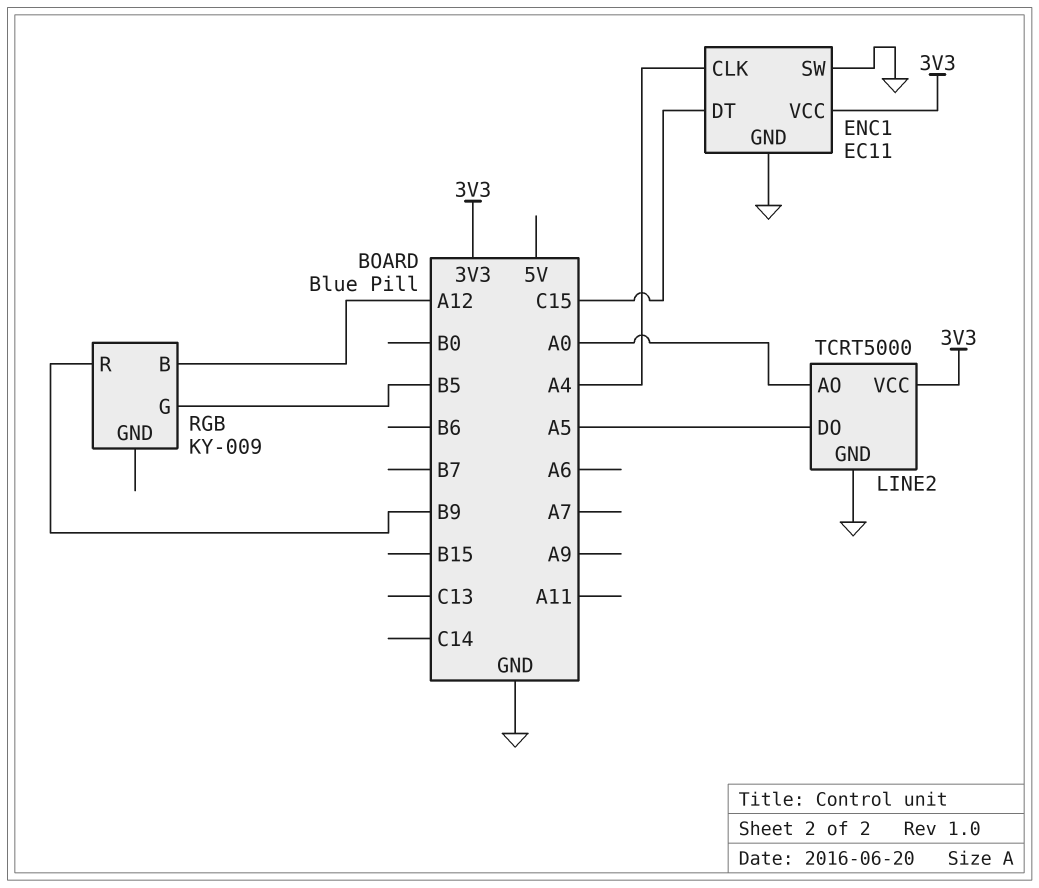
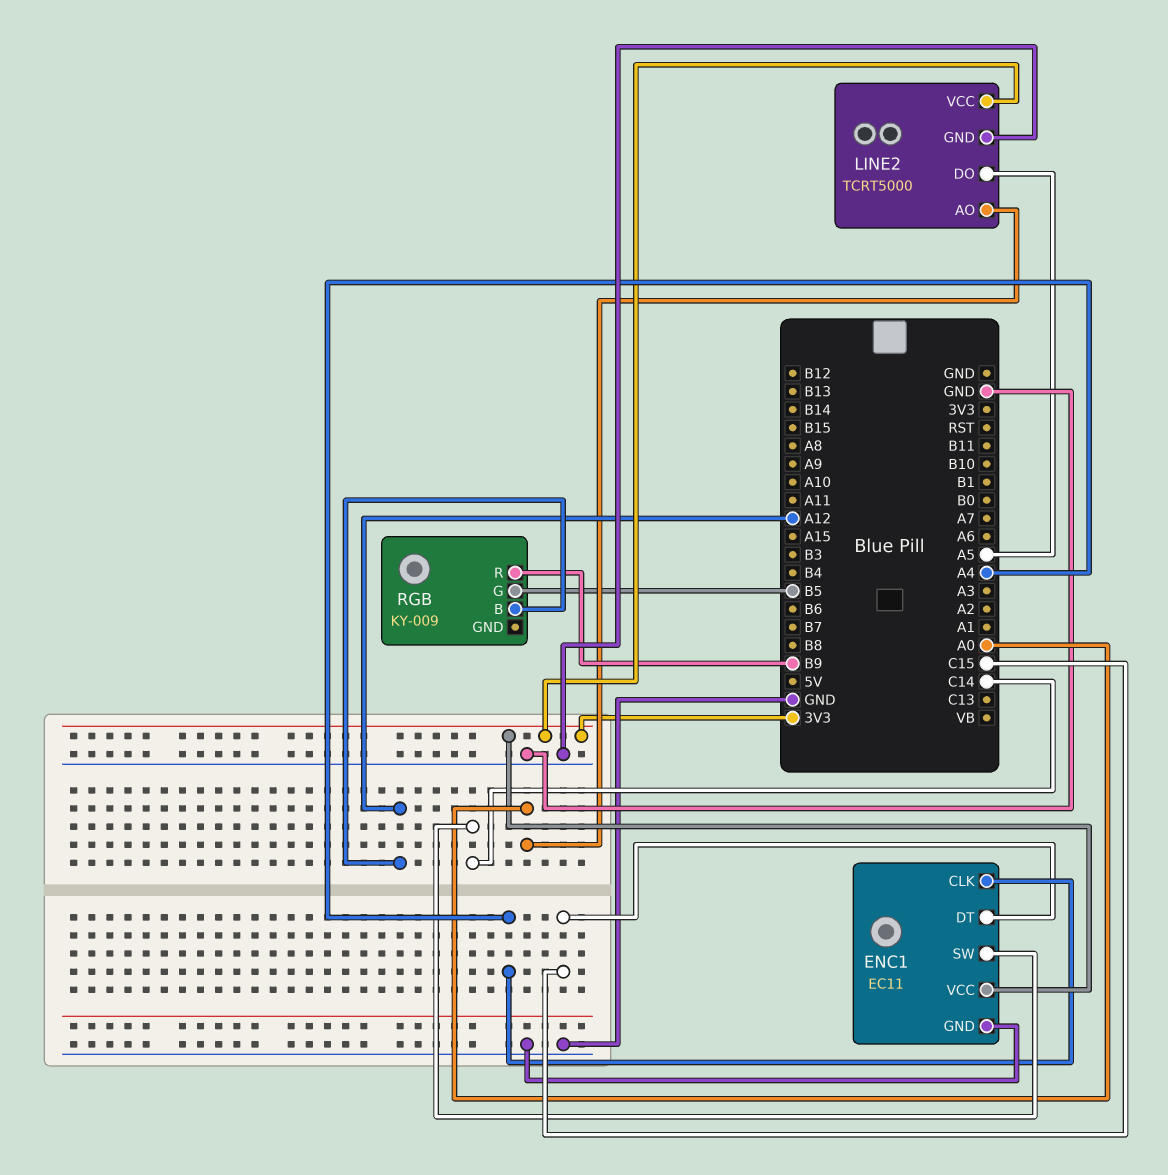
ENC1 pin SW: GND -> C14

